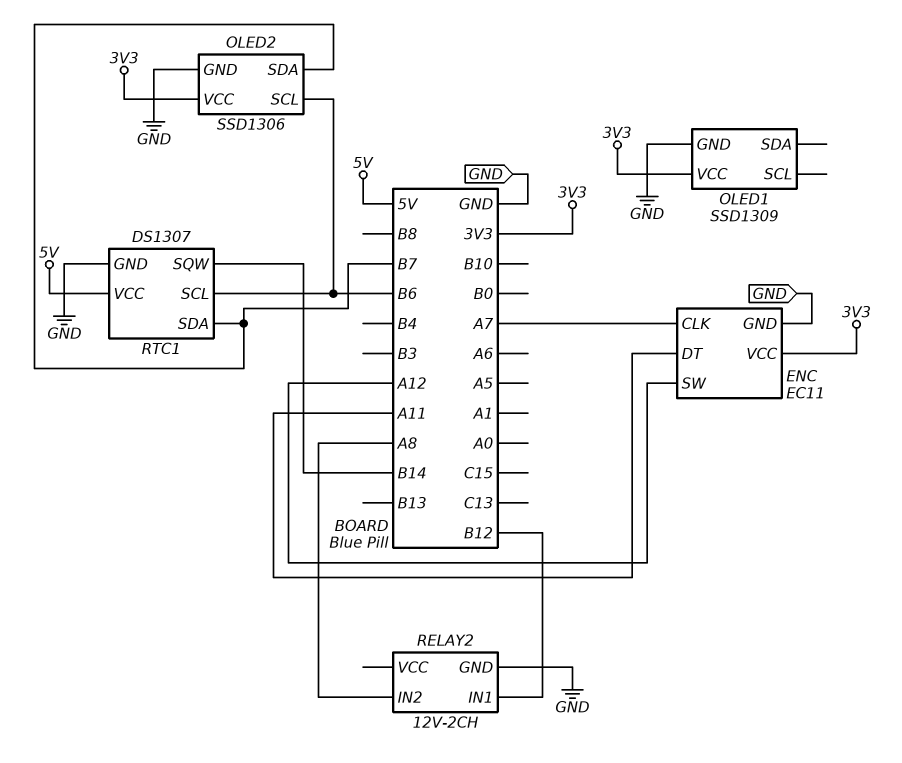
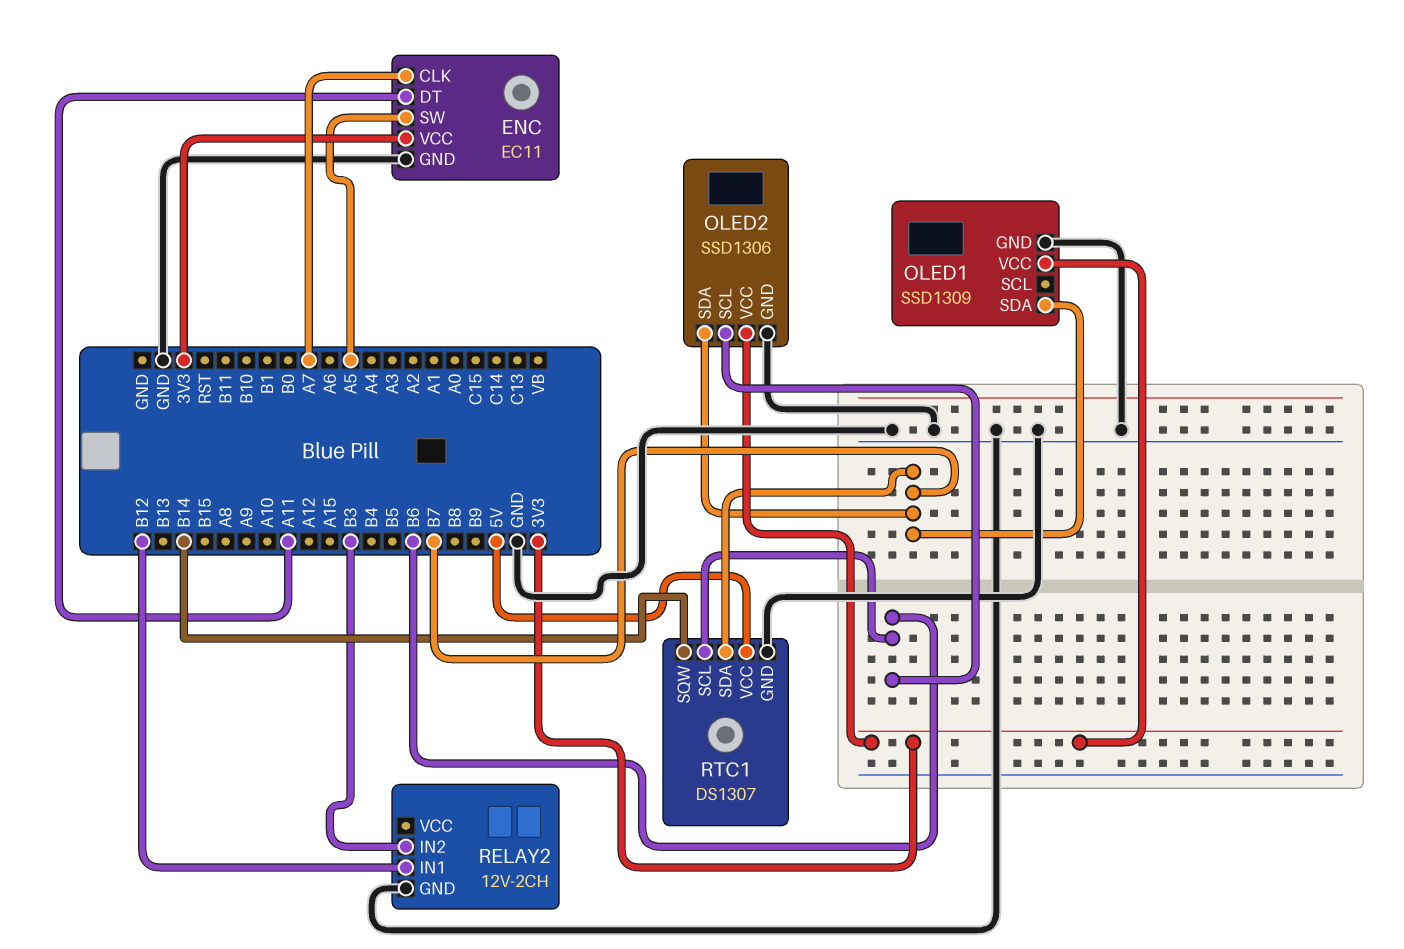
ENC pin SW: A12 -> A5
OLED1 pin SDA: none -> B7
RELAY2 pin IN2: A8 -> B3

